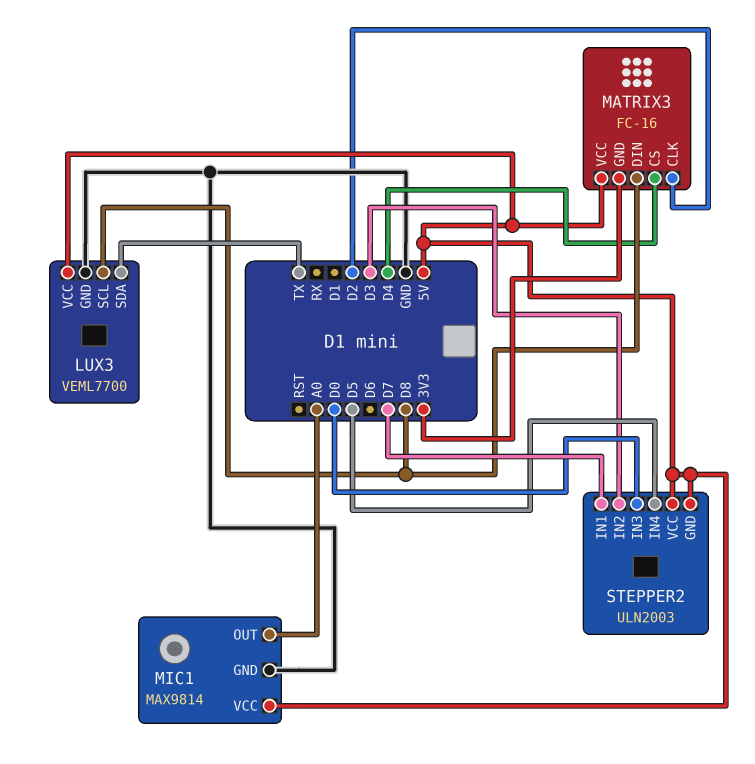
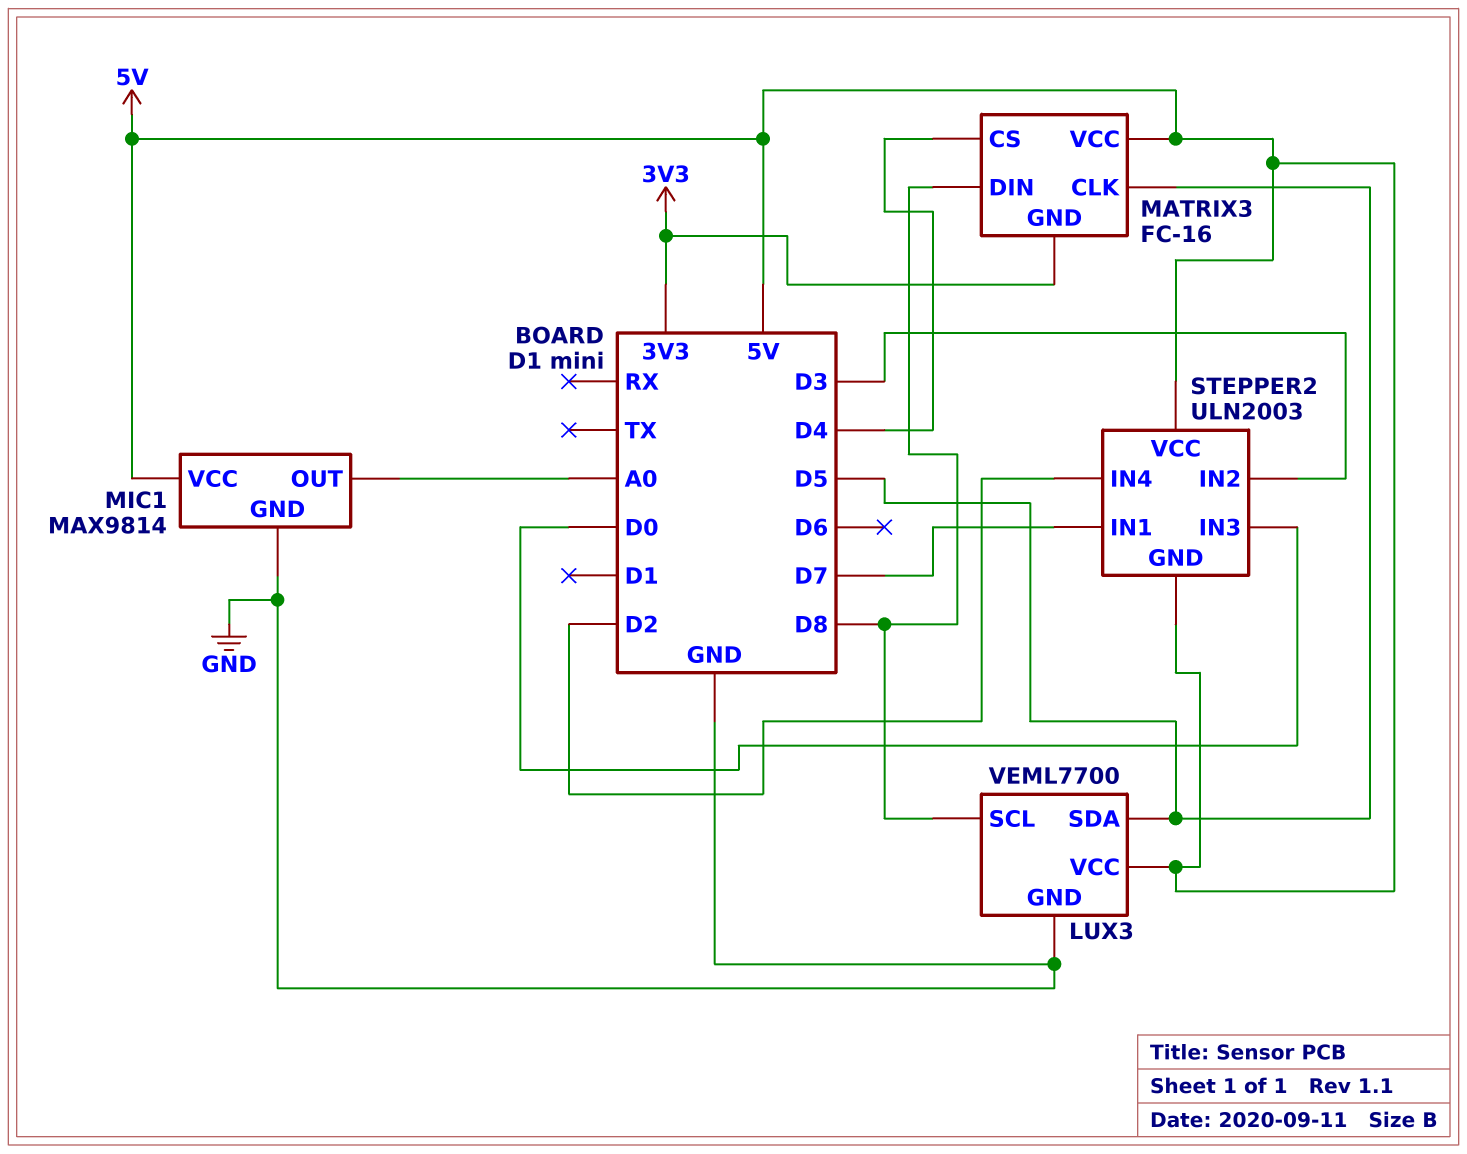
LUX3 pin SDA: TX -> D5
MATRIX3 pin CLK: D2 -> D5
STEPPER2 pin IN4: D5 -> D2

